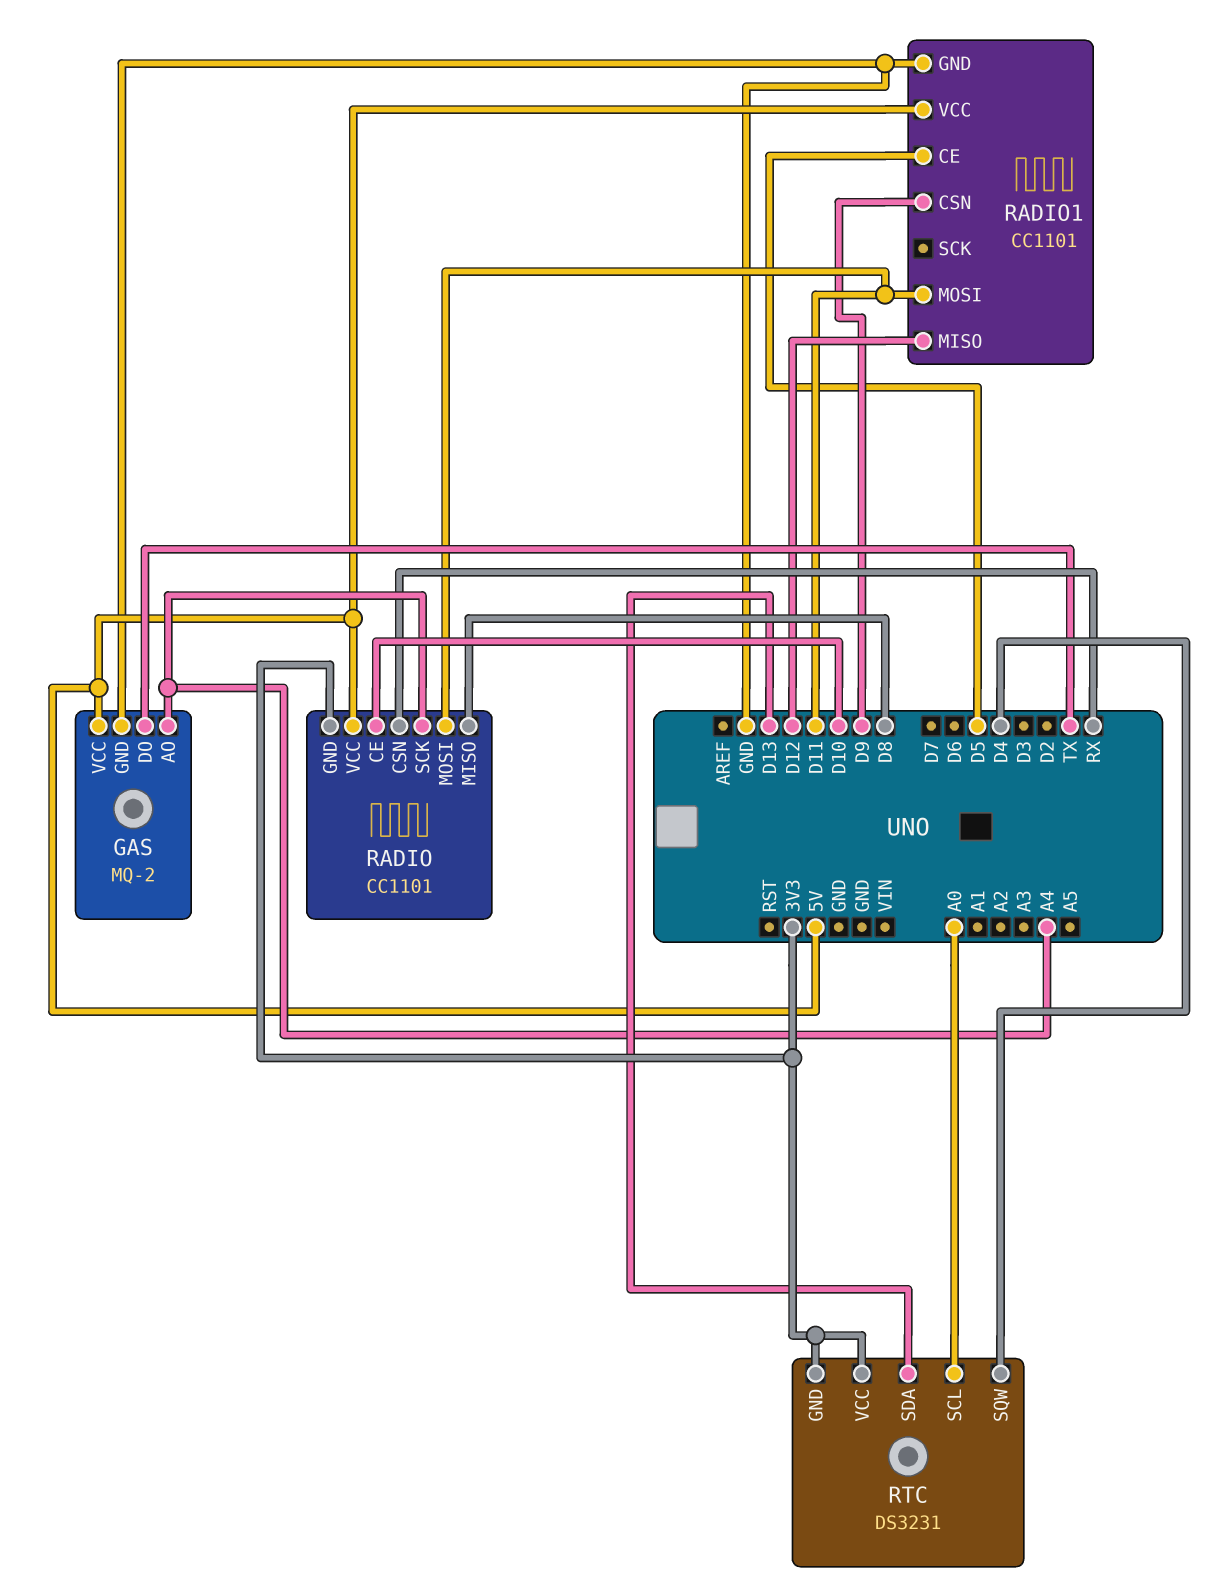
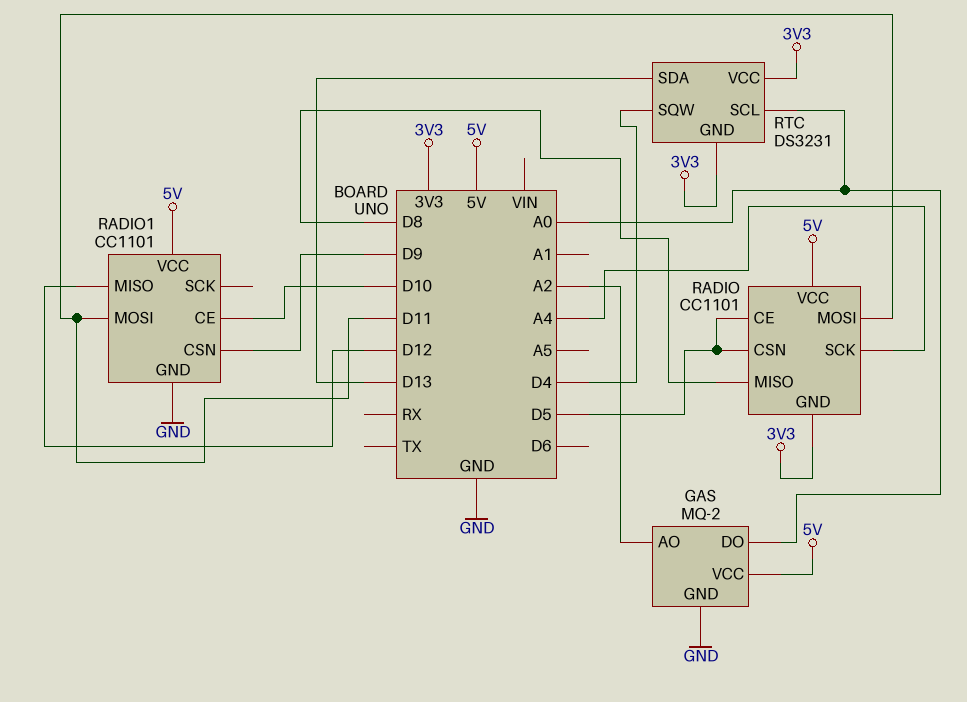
GAS pin AO: A4 -> A2
GAS pin DO: TX -> A0
RADIO pin CE: D10 -> D5
RADIO pin CSN: RX -> D5
RADIO1 pin CE: D5 -> D10

